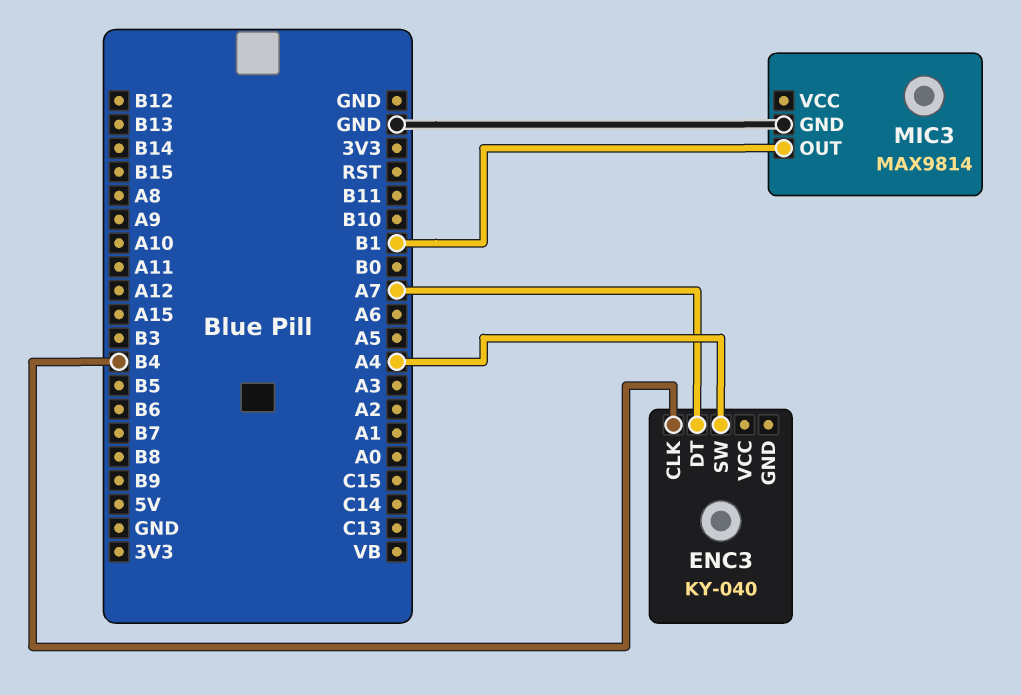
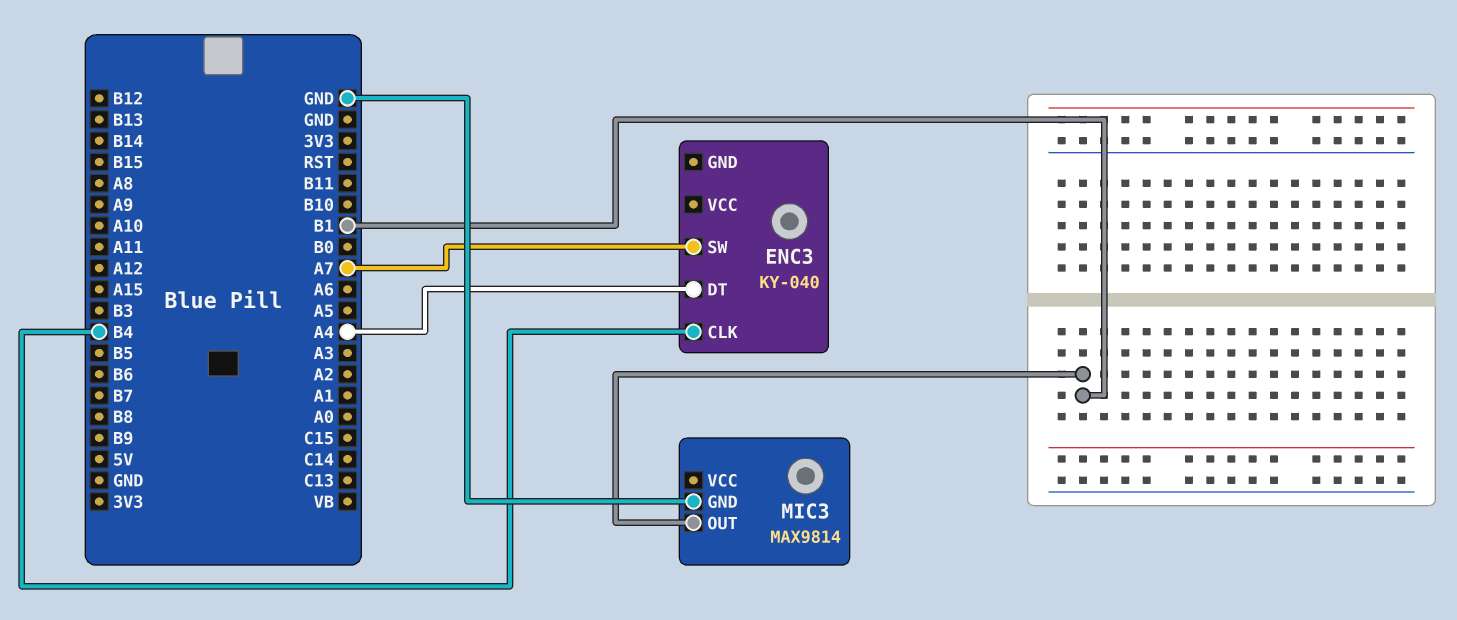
ENC3 pin DT: A7 -> A4
ENC3 pin SW: A4 -> A7

